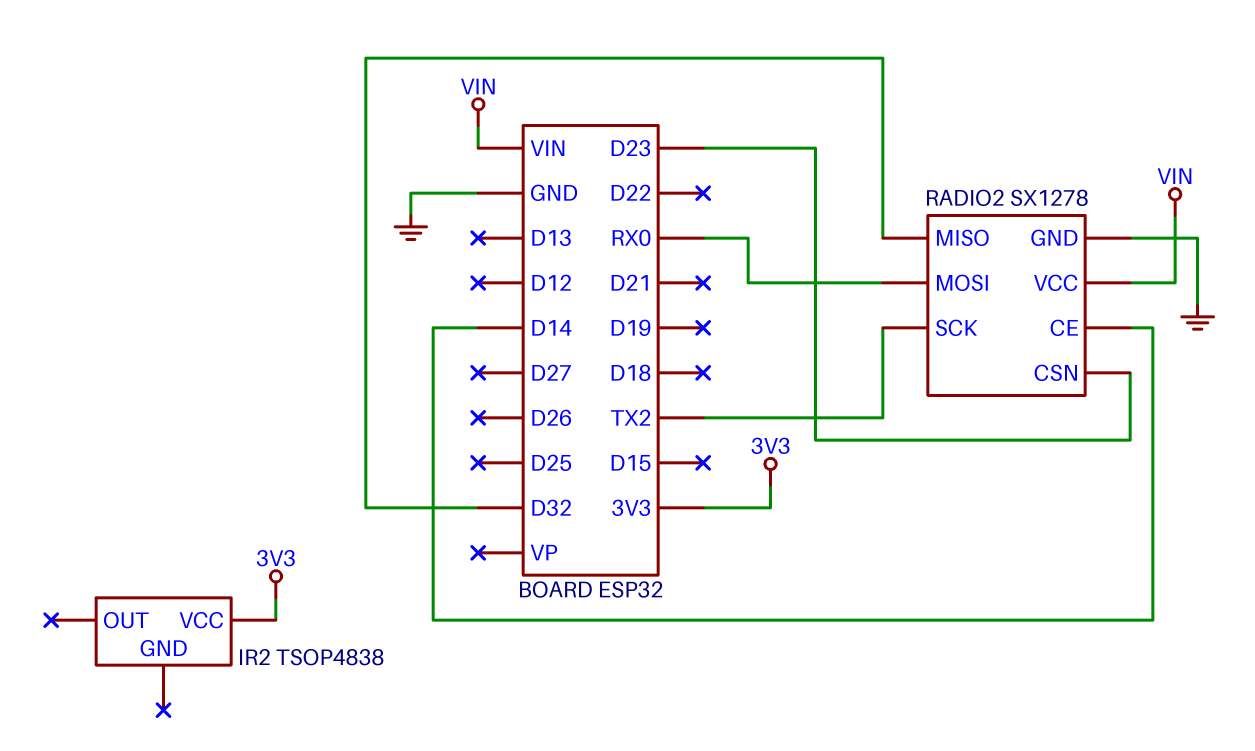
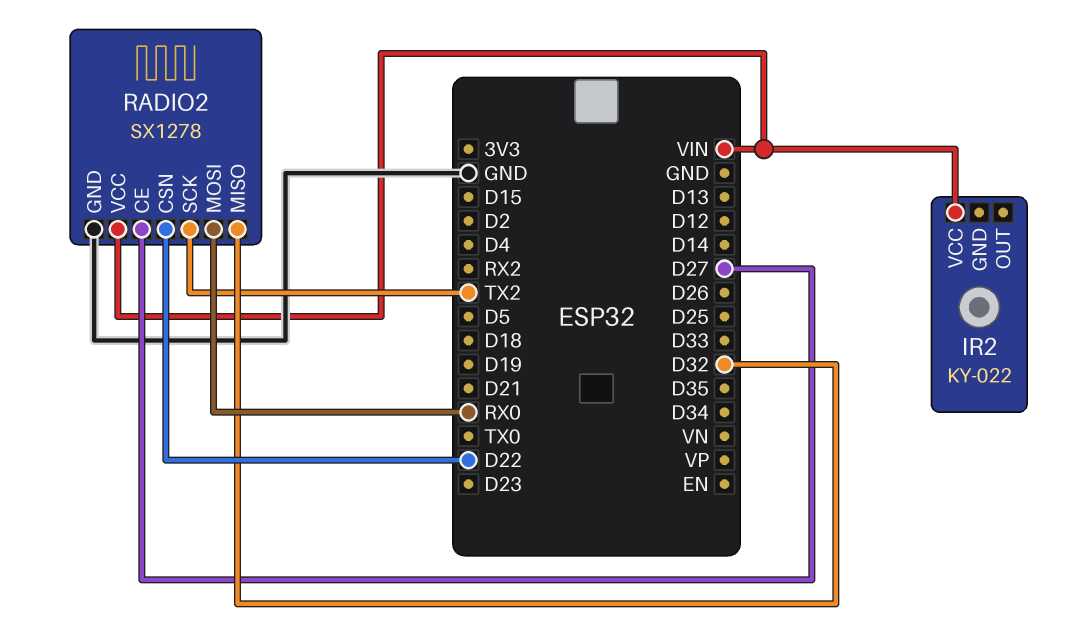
IR2: TSOP4838 -> KY-022
IR2 pin VCC: 3V3 -> VIN
RADIO2 pin CE: D14 -> D27
RADIO2 pin CSN: D23 -> D22

